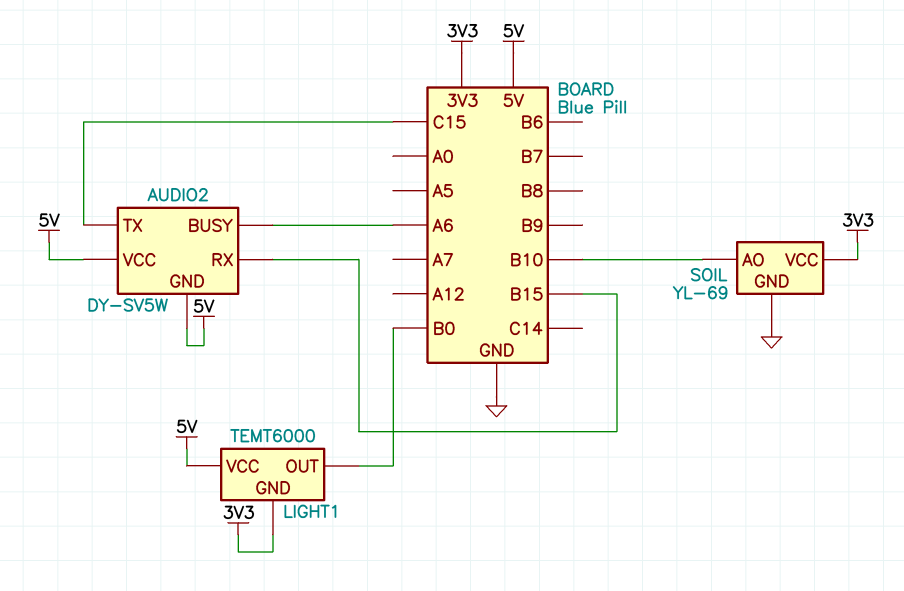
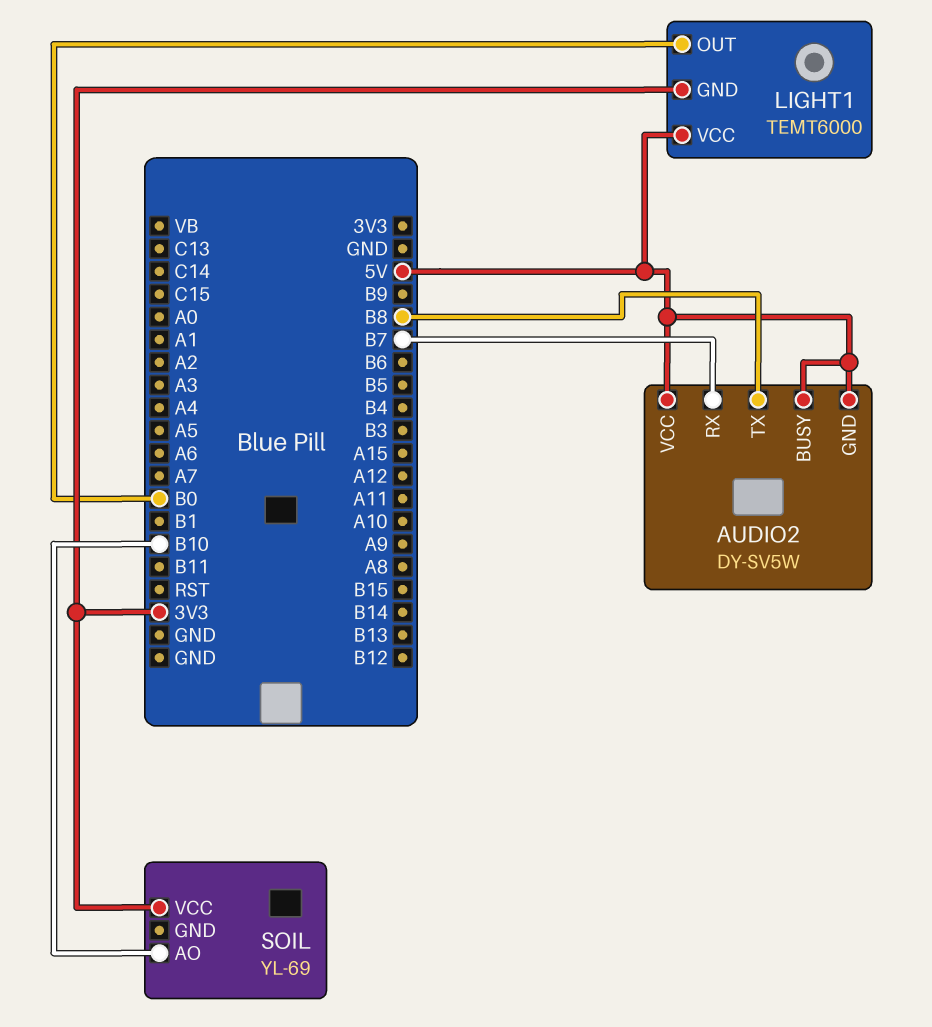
AUDIO2 pin BUSY: A6 -> 5V
AUDIO2 pin RX: B15 -> B7
AUDIO2 pin TX: C15 -> B8
SOIL pin GND: GND -> none

